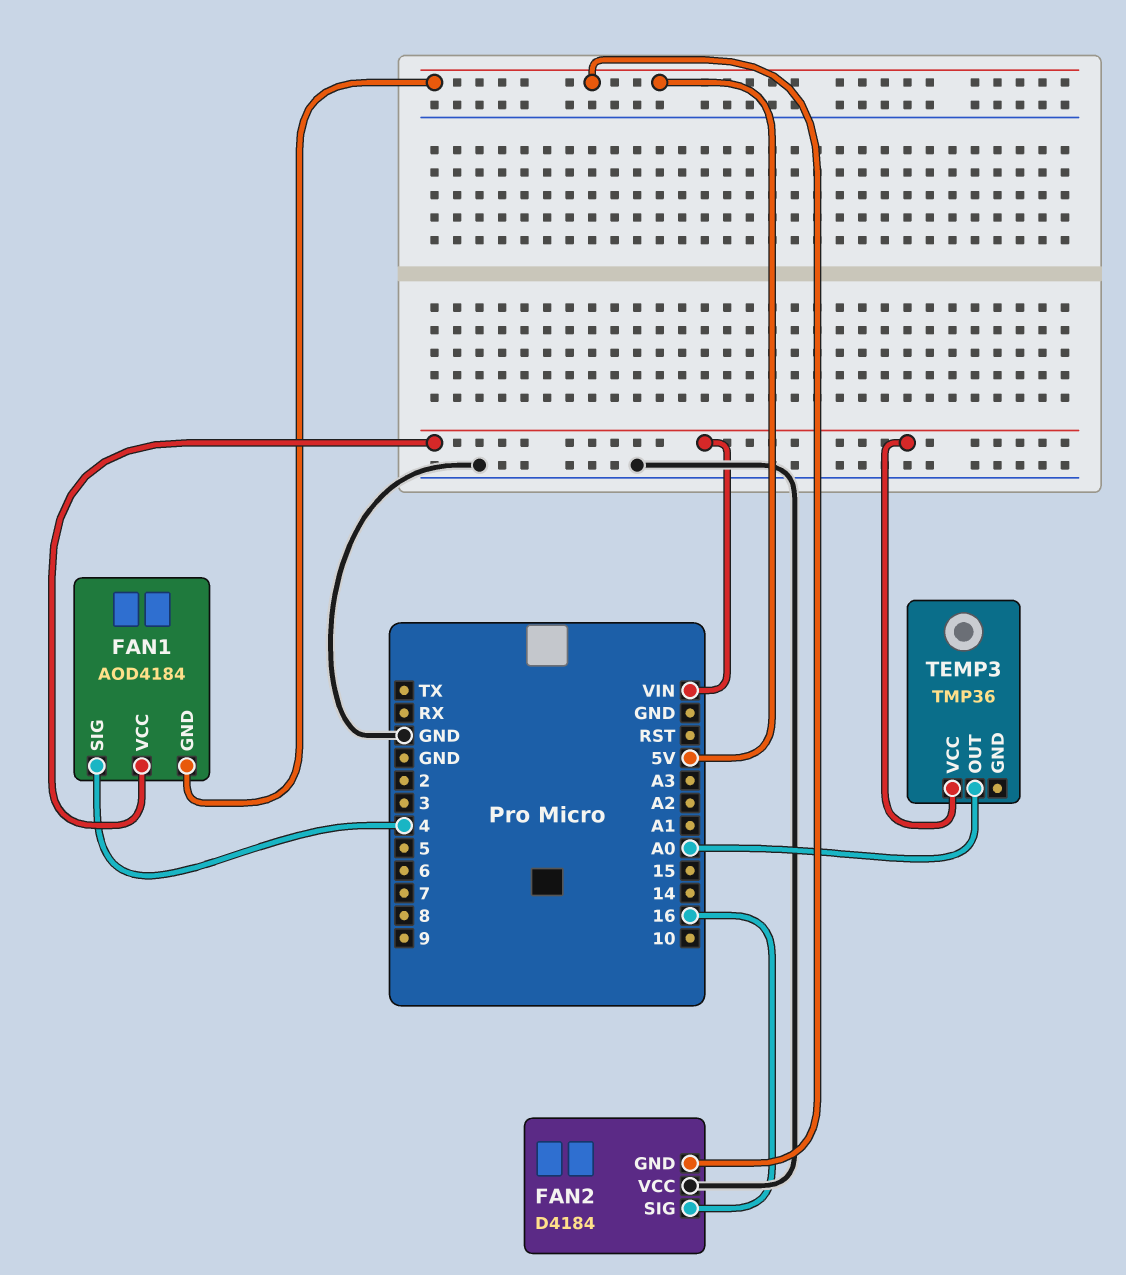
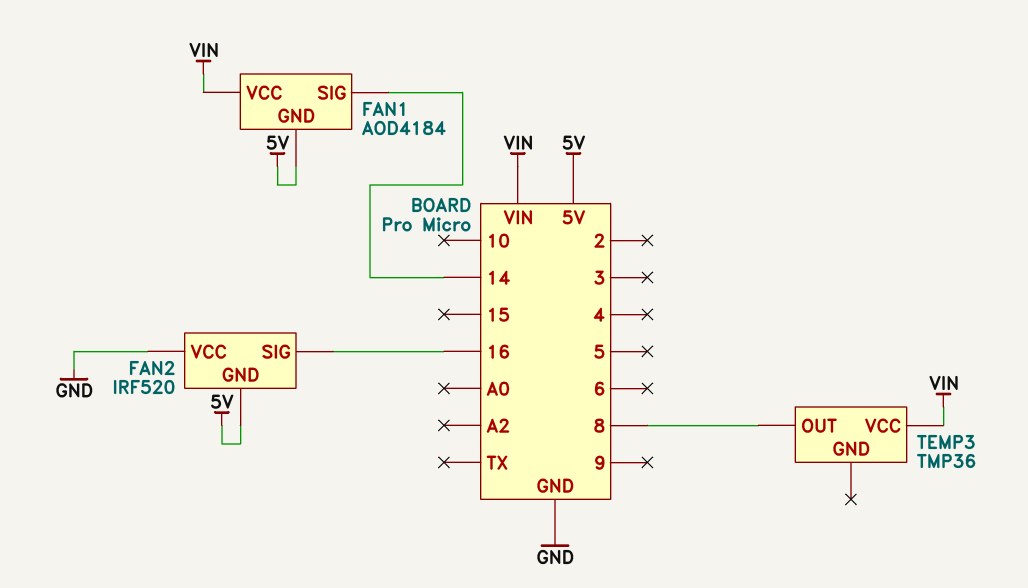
FAN1 pin SIG: 4 -> 14
FAN2: D4184 -> IRF520
TEMP3 pin OUT: A0 -> 8

